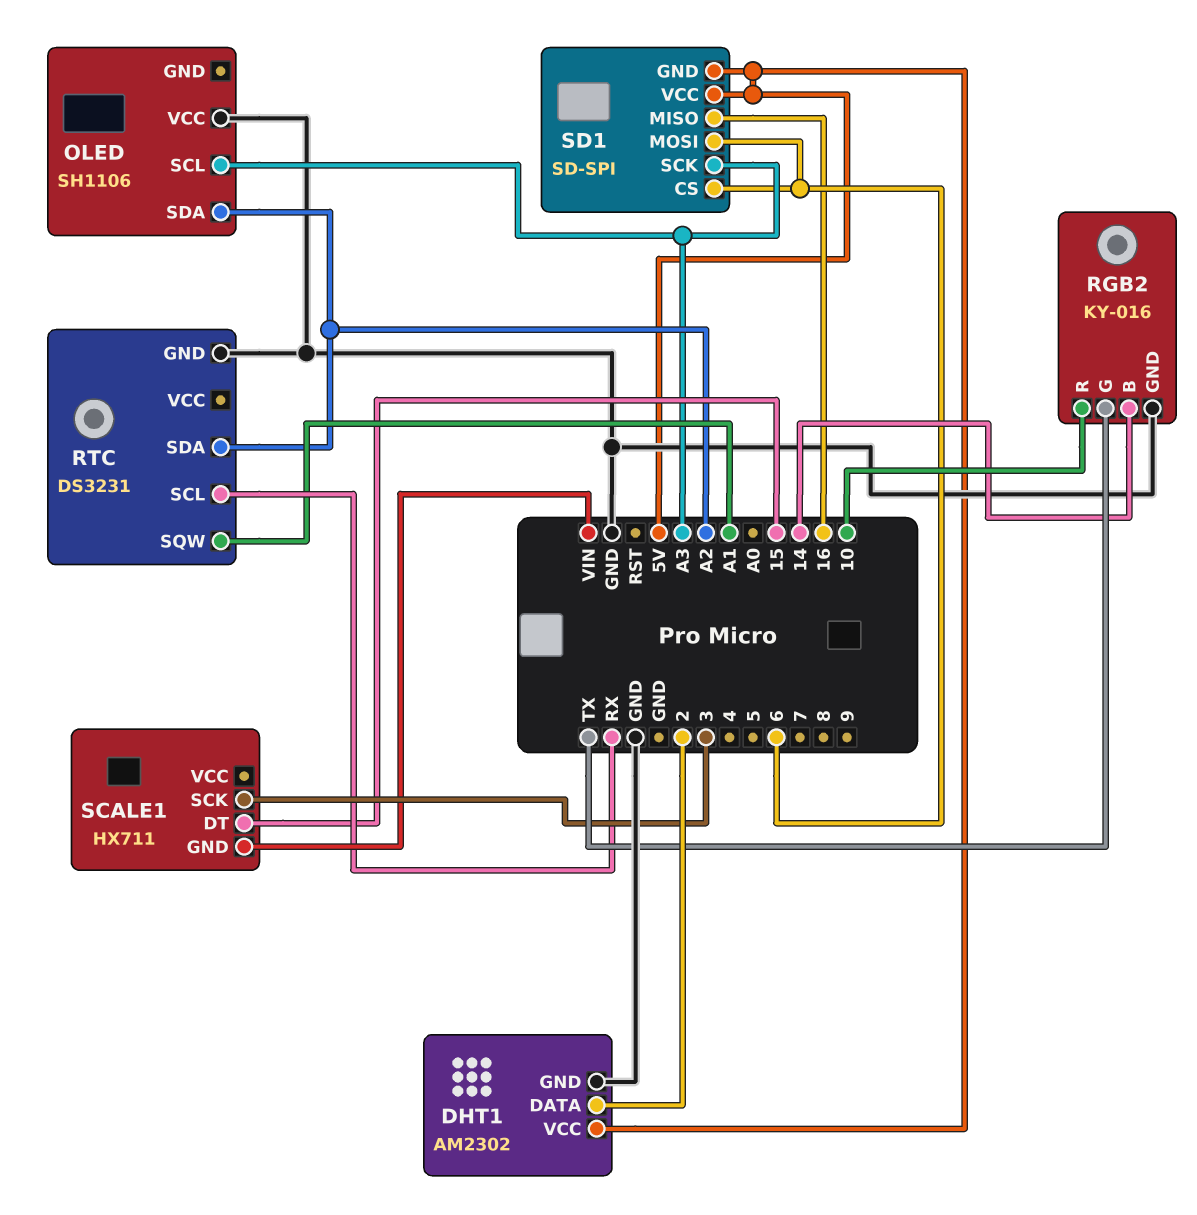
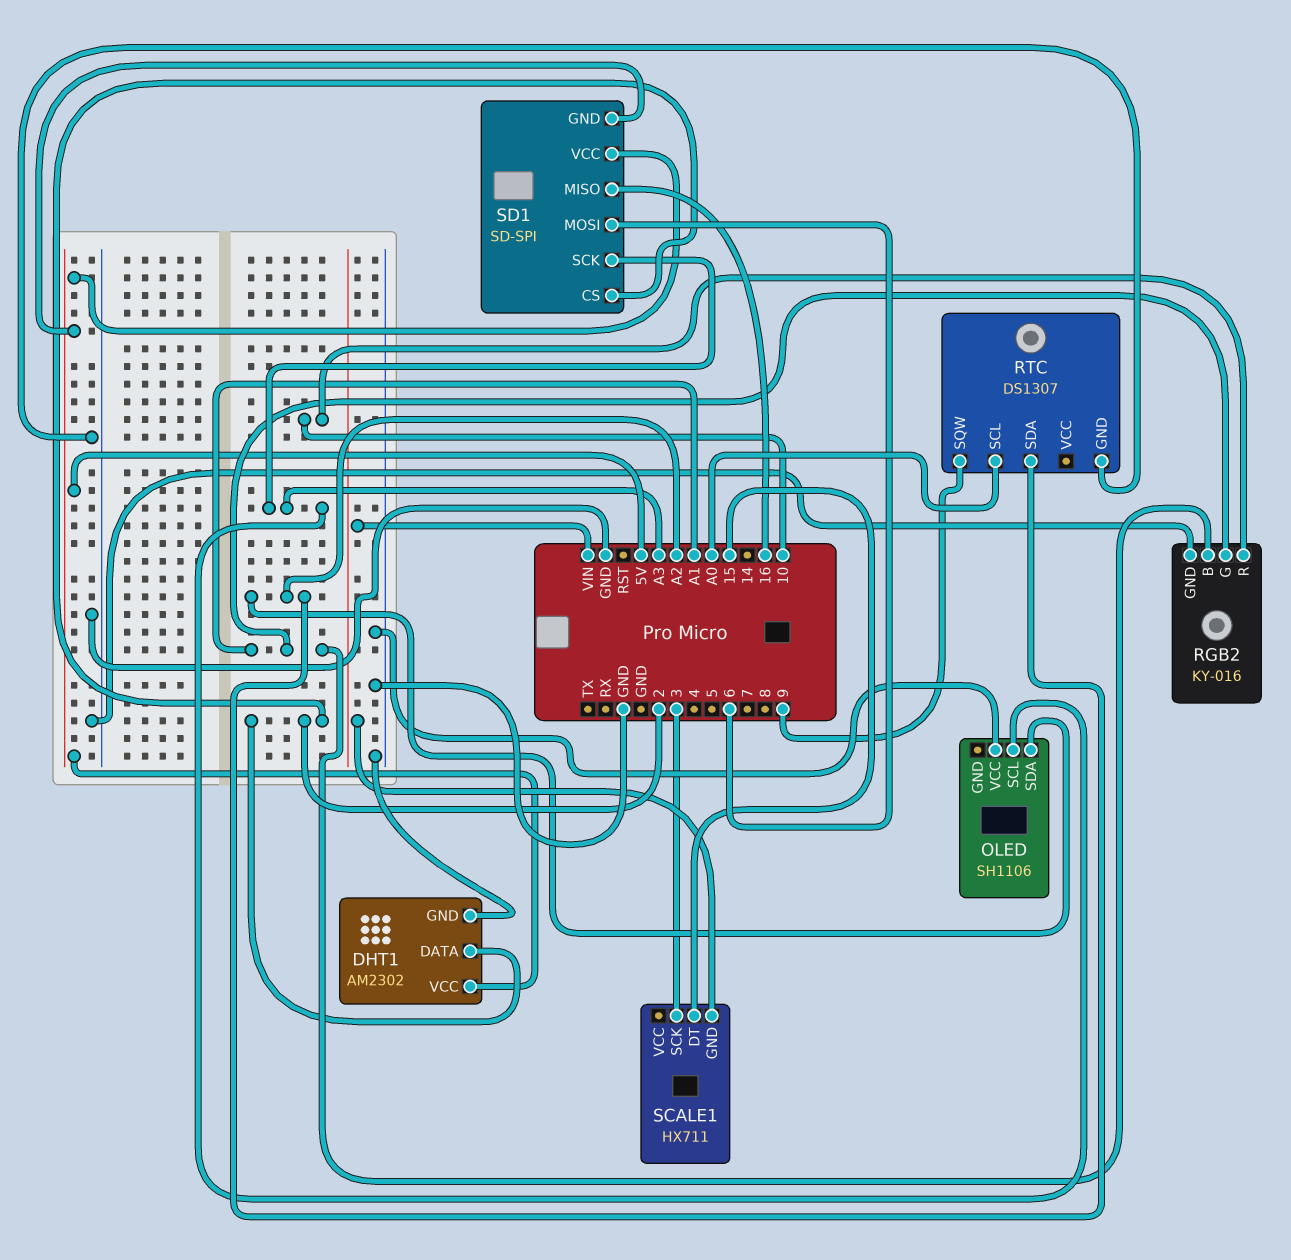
RGB2 pin B: 14 -> A1
RGB2 pin G: TX -> A1
RTC: DS3231 -> DS1307
RTC pin SCL: RX -> A0
RTC pin SQW: A1 -> 9
SD1 pin CS: 6 -> 2

